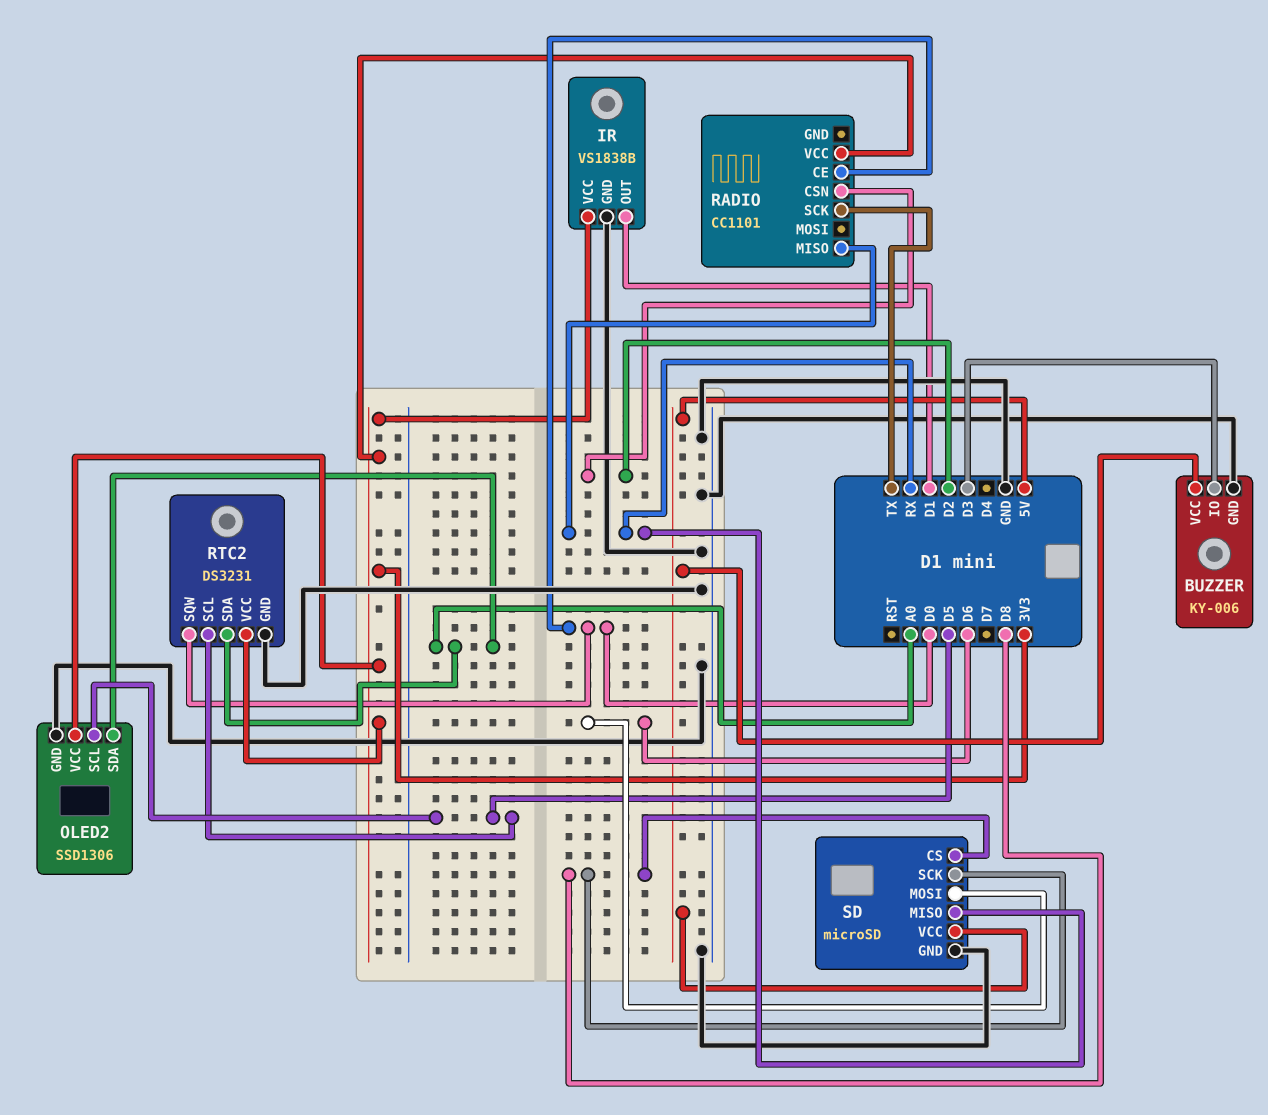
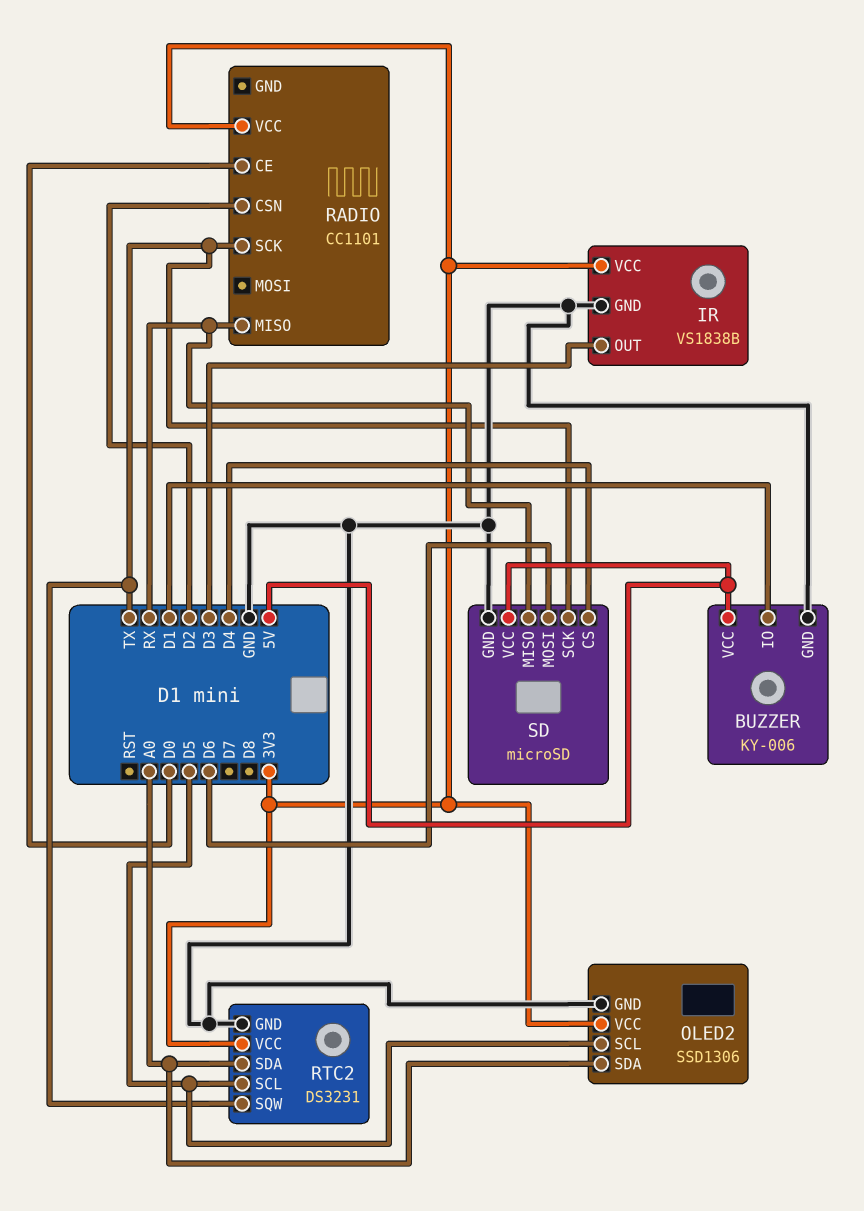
BUZZER pin IO: D3 -> D1
IR pin OUT: D1 -> D3
RTC2 pin SQW: D0 -> TX
SD pin CS: D8 -> D4
SD pin SCK: D8 -> TX

